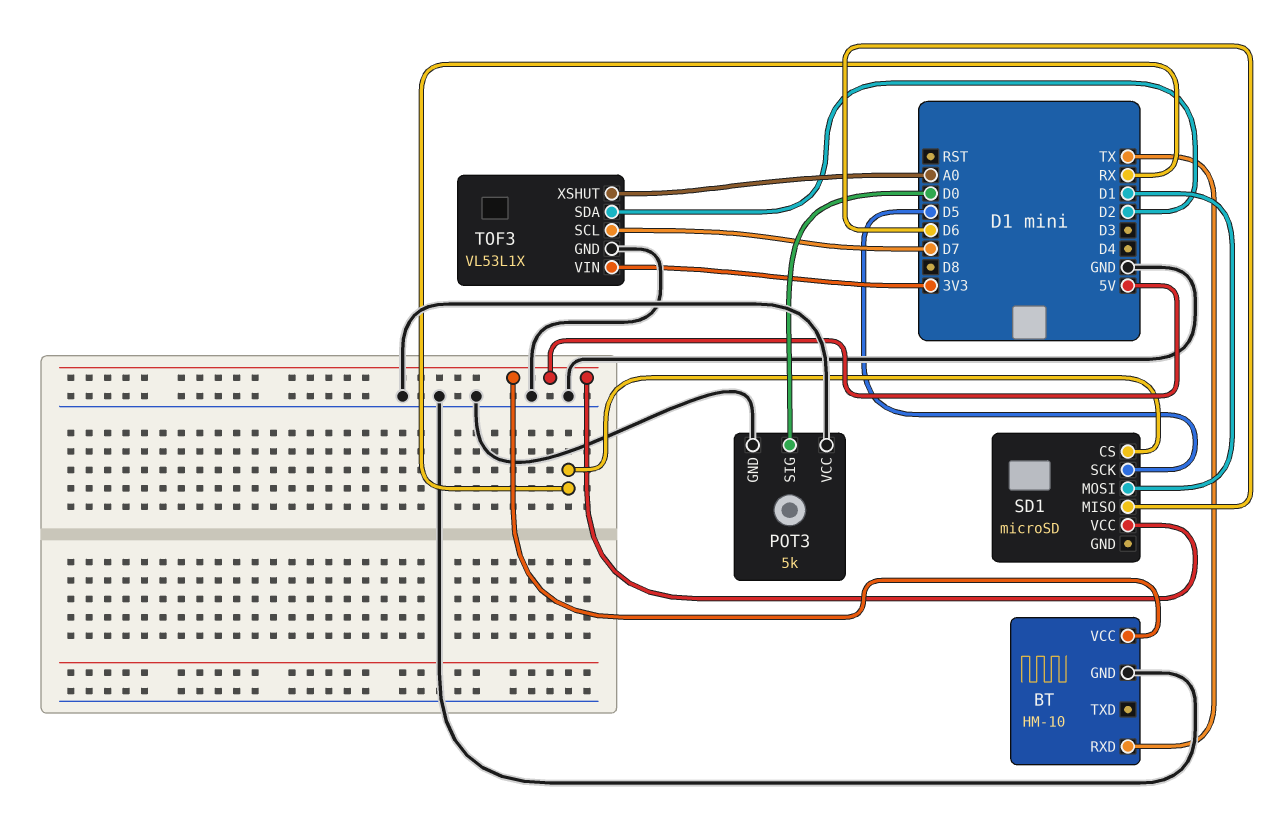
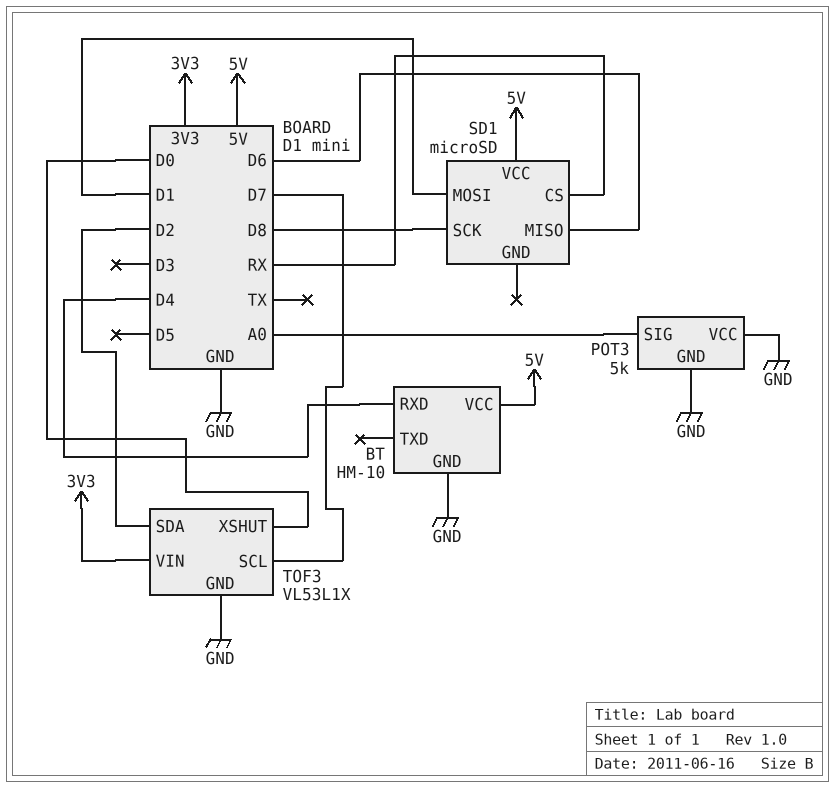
BT pin RXD: TX -> D4
POT3 pin SIG: D0 -> A0
SD1 pin SCK: D5 -> D8
TOF3 pin XSHUT: A0 -> D0

